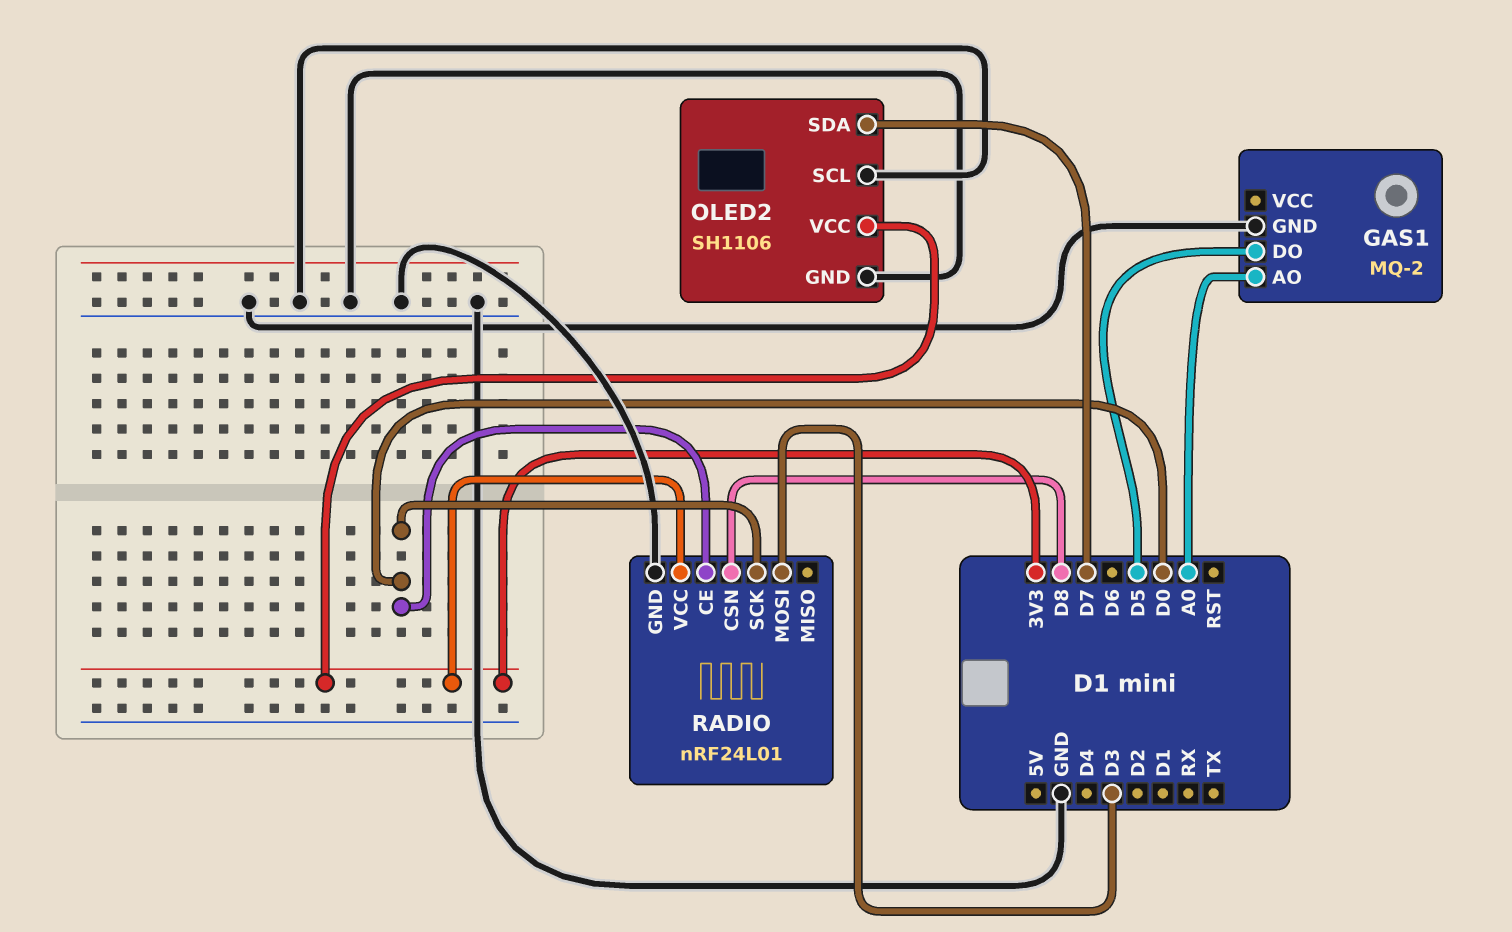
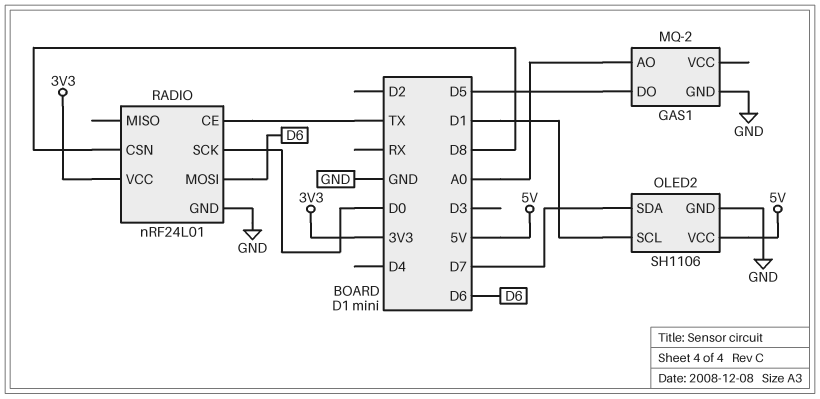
OLED2 pin SCL: GND -> D1
OLED2 pin VCC: 3V3 -> 5V
RADIO pin CE: D0 -> TX
RADIO pin MOSI: D3 -> D6

